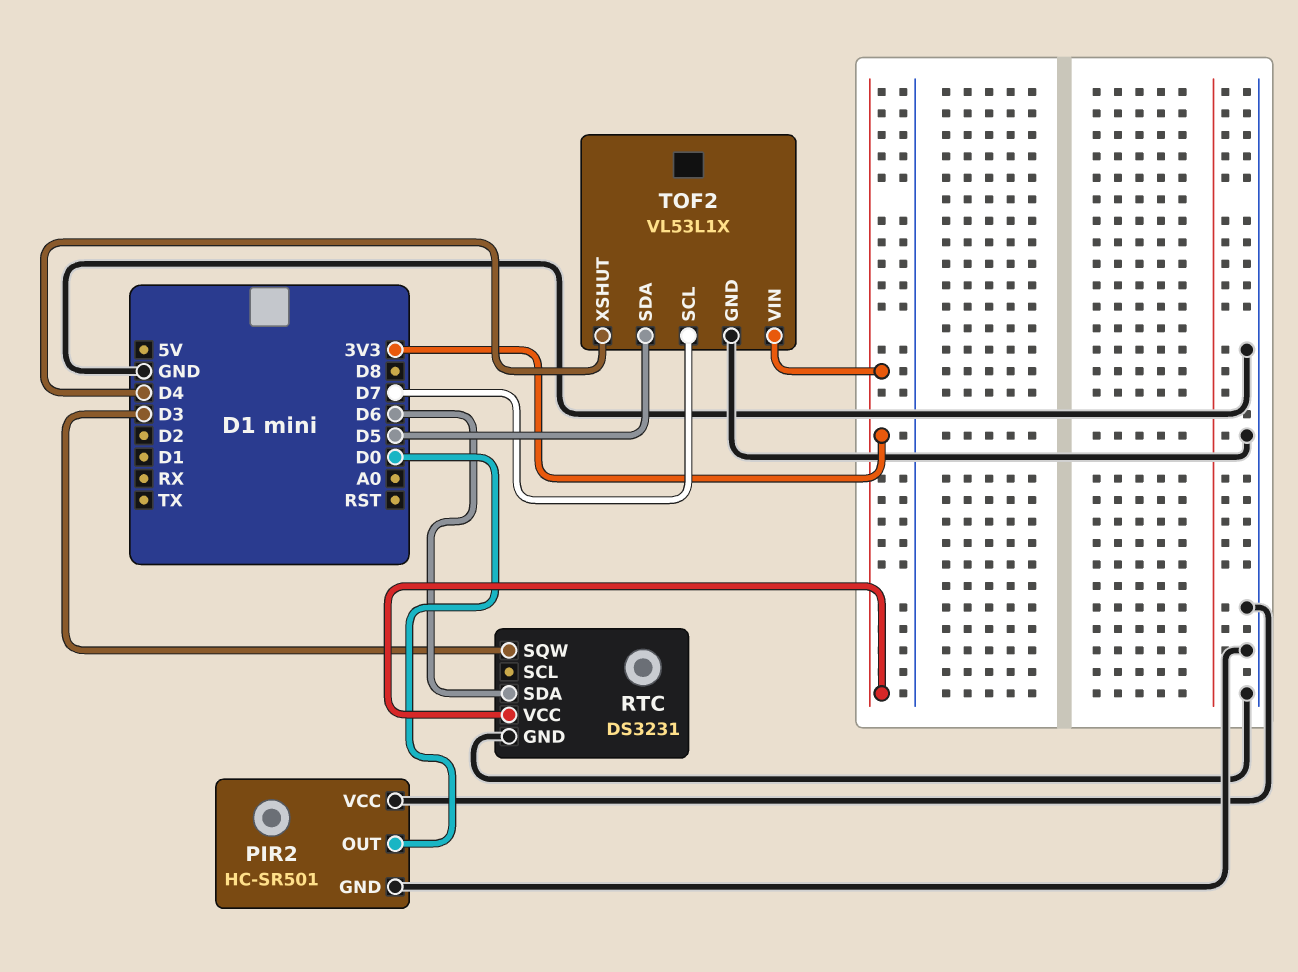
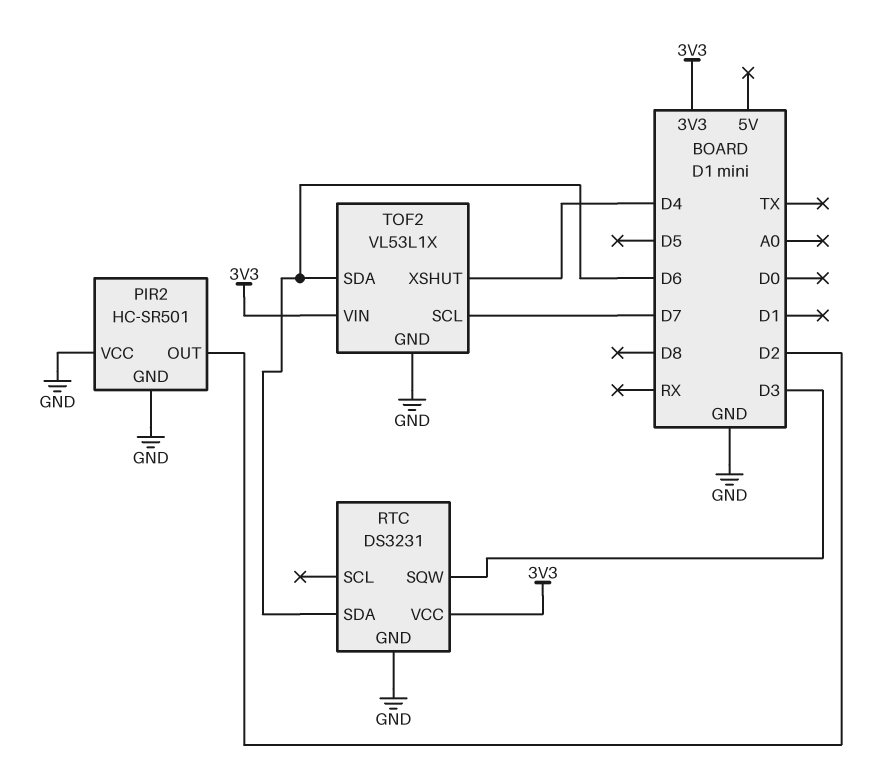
PIR2 pin OUT: D0 -> D2
TOF2 pin SDA: D5 -> D6

